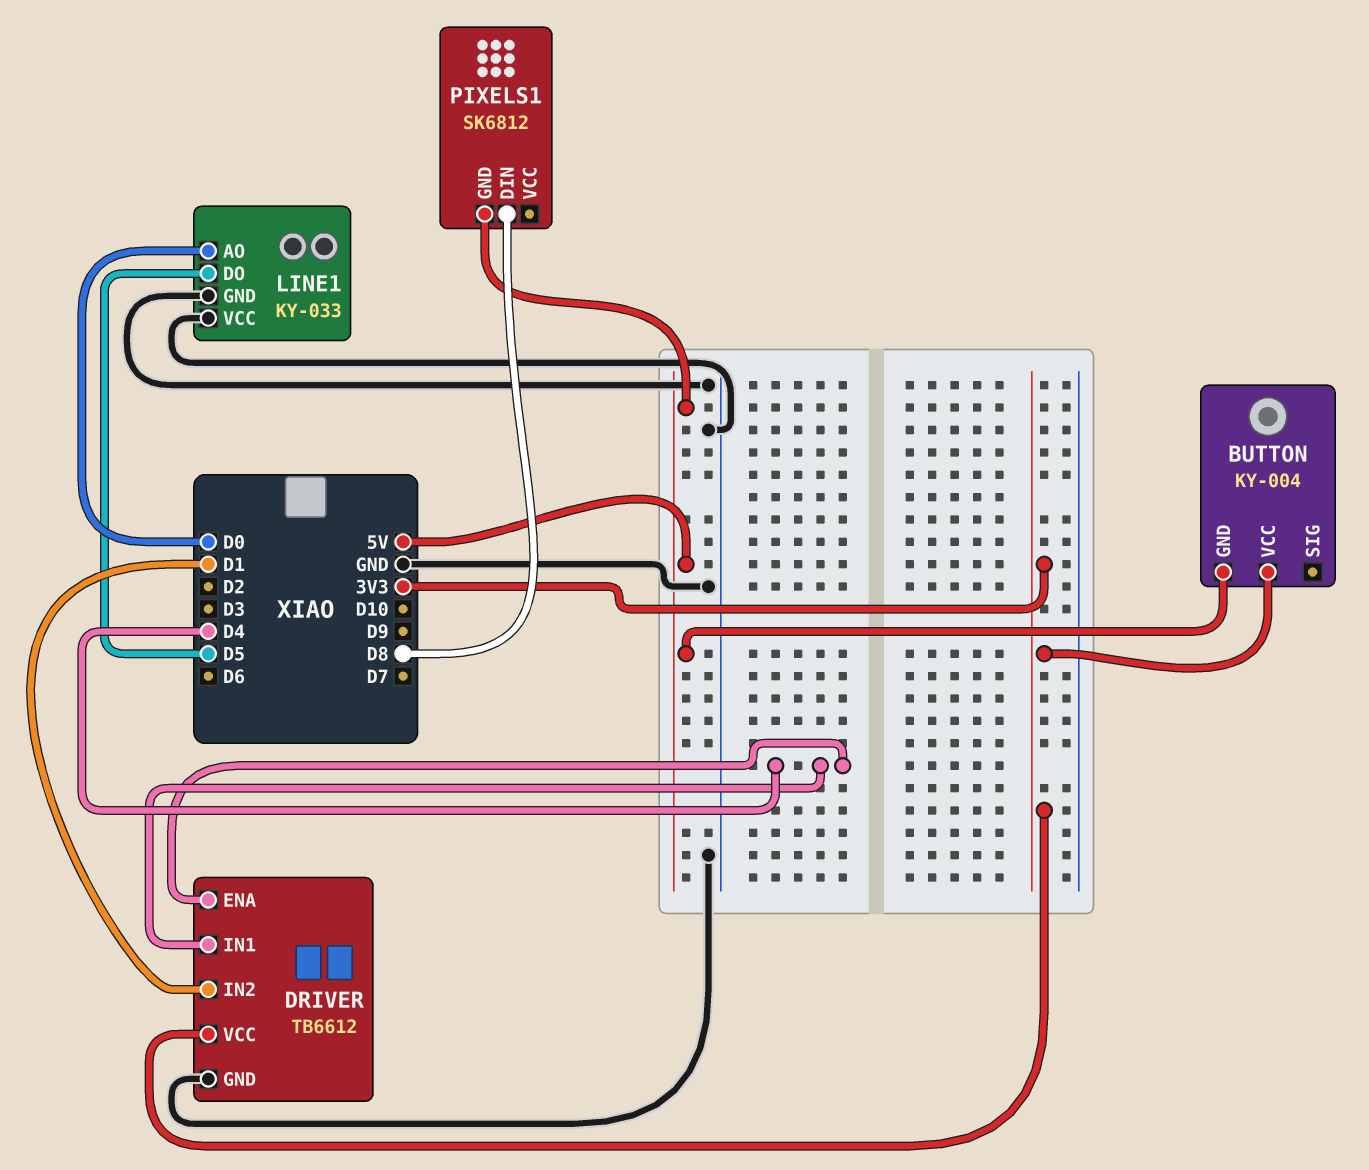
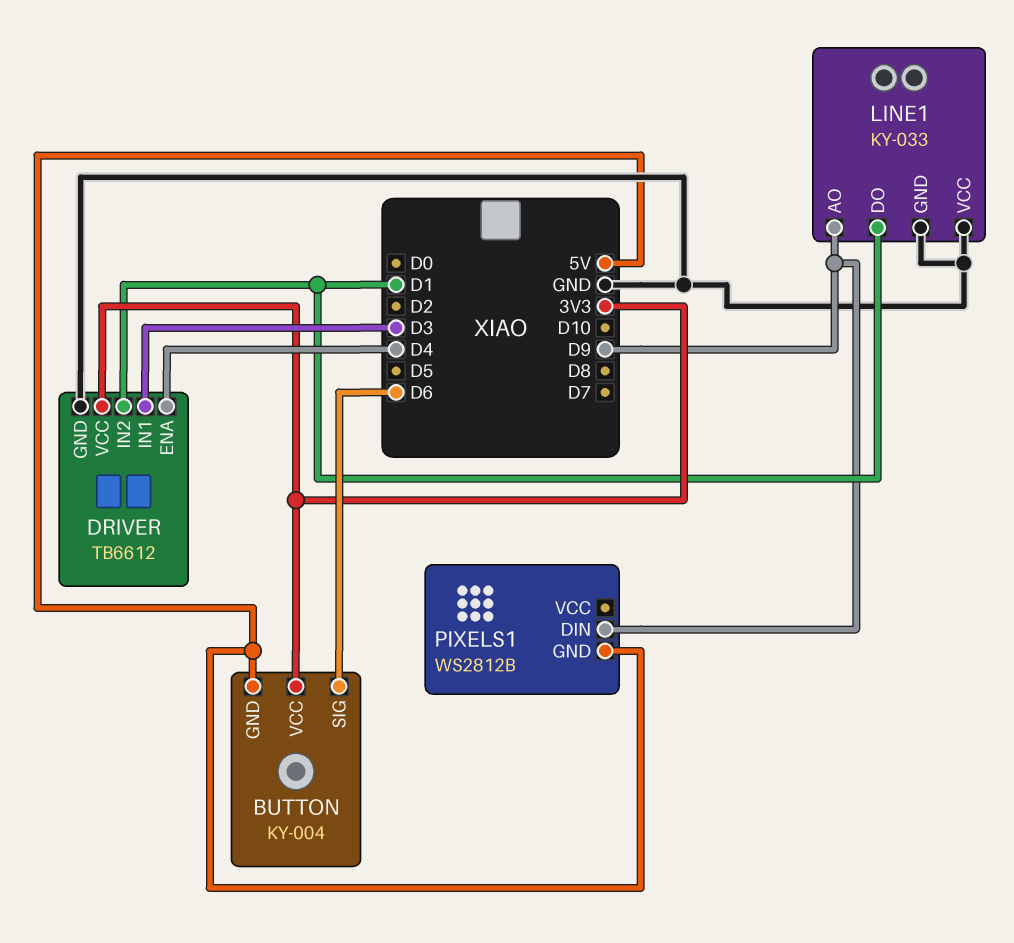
BUTTON pin SIG: none -> D6
DRIVER pin IN1: D4 -> D3
LINE1 pin AO: D0 -> D9
LINE1 pin DO: D5 -> D1
PIXELS1: SK6812 -> WS2812B
PIXELS1 pin DIN: D8 -> D9

